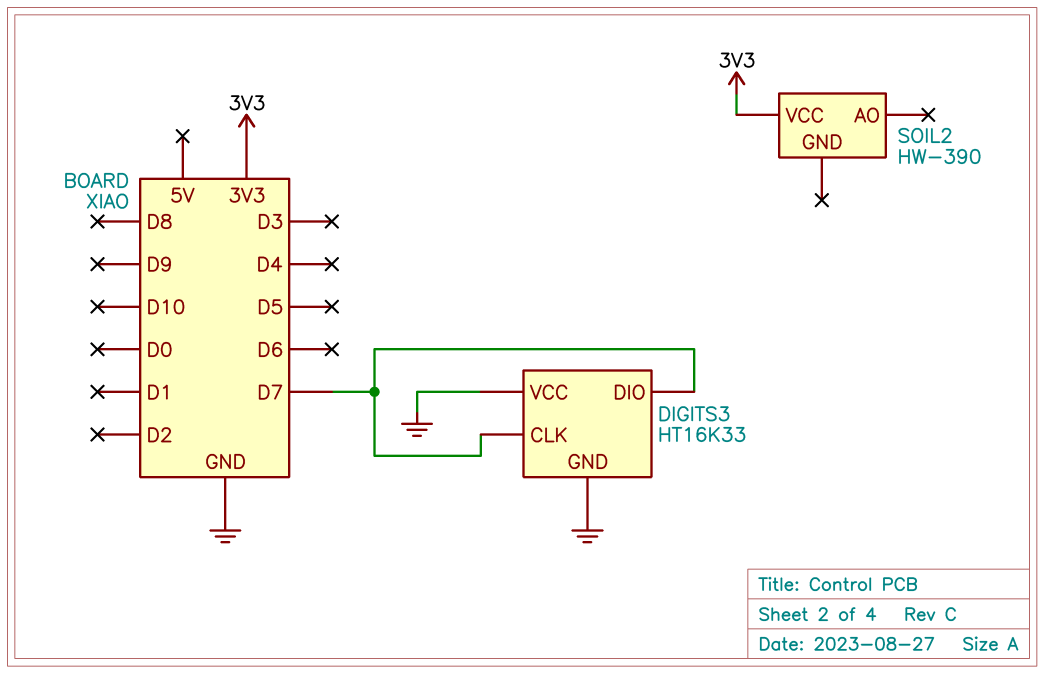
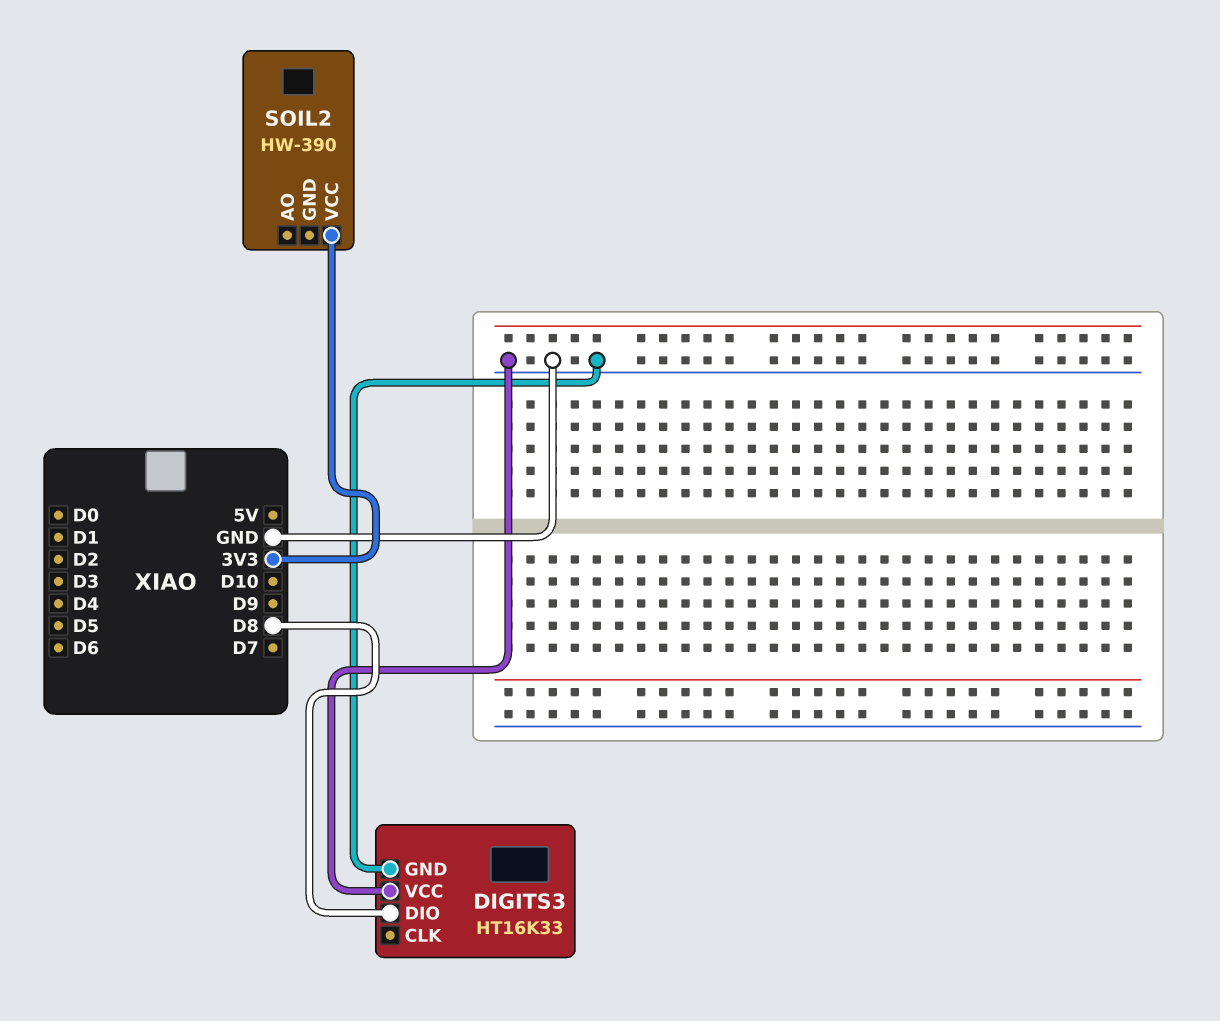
DIGITS3 pin CLK: D7 -> none
DIGITS3 pin DIO: D7 -> D8

